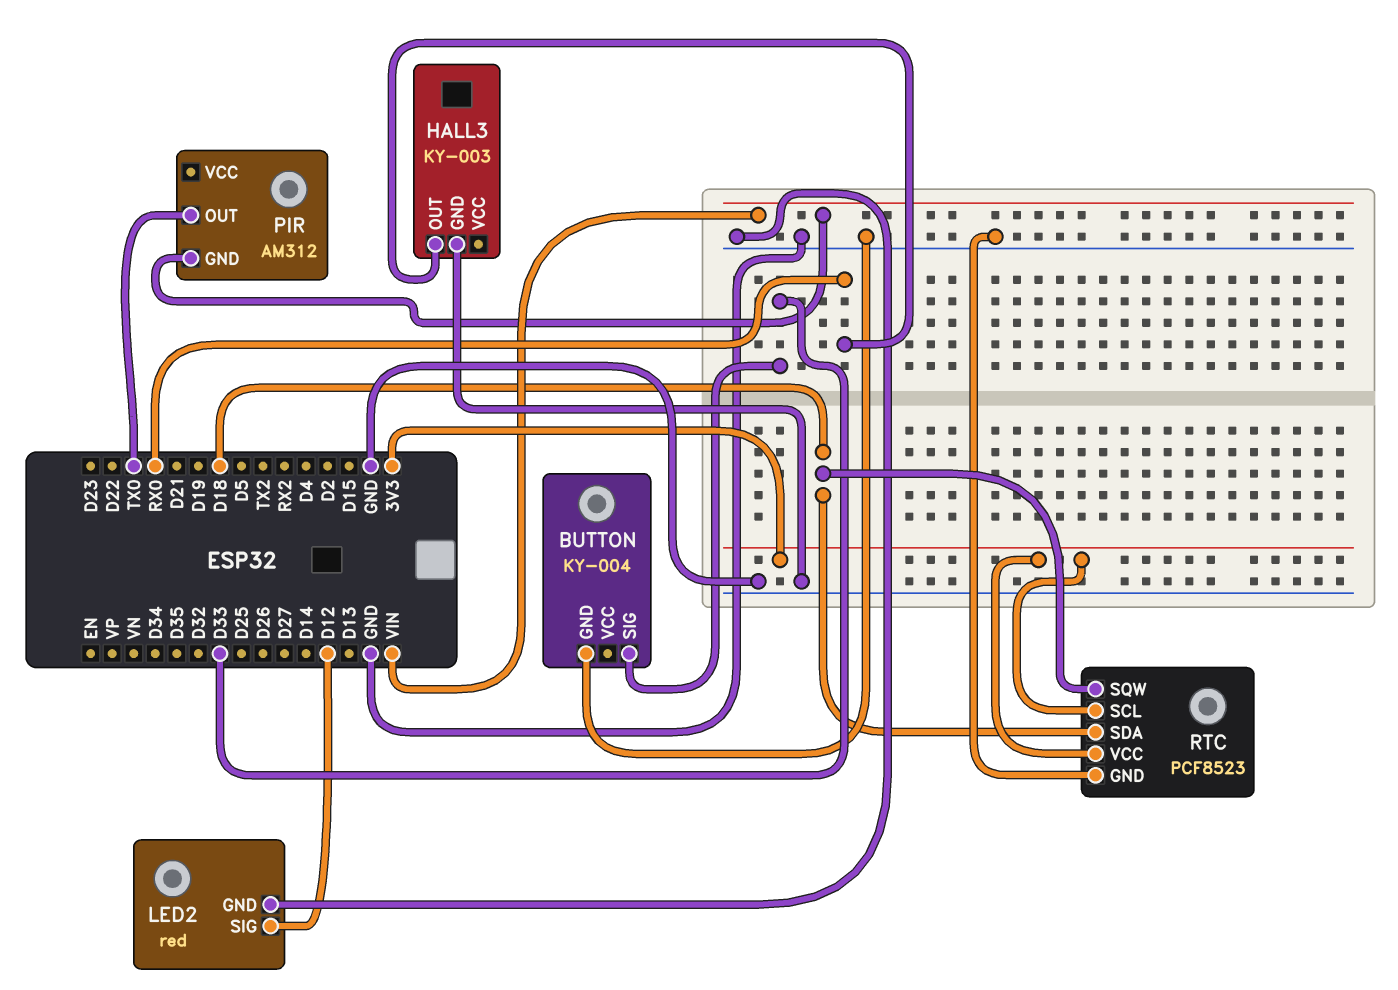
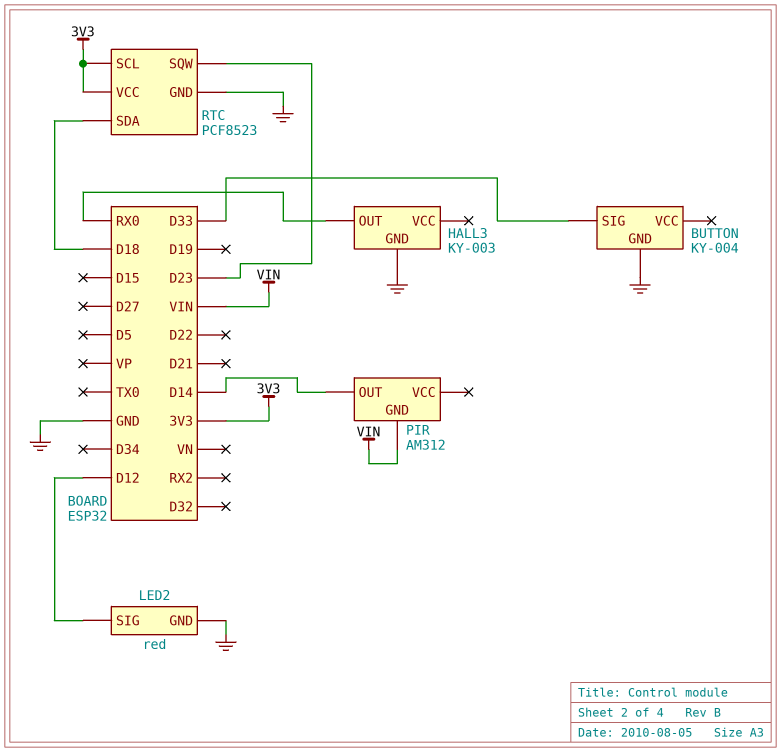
PIR pin OUT: TX0 -> D14
RTC pin SQW: D18 -> D23

